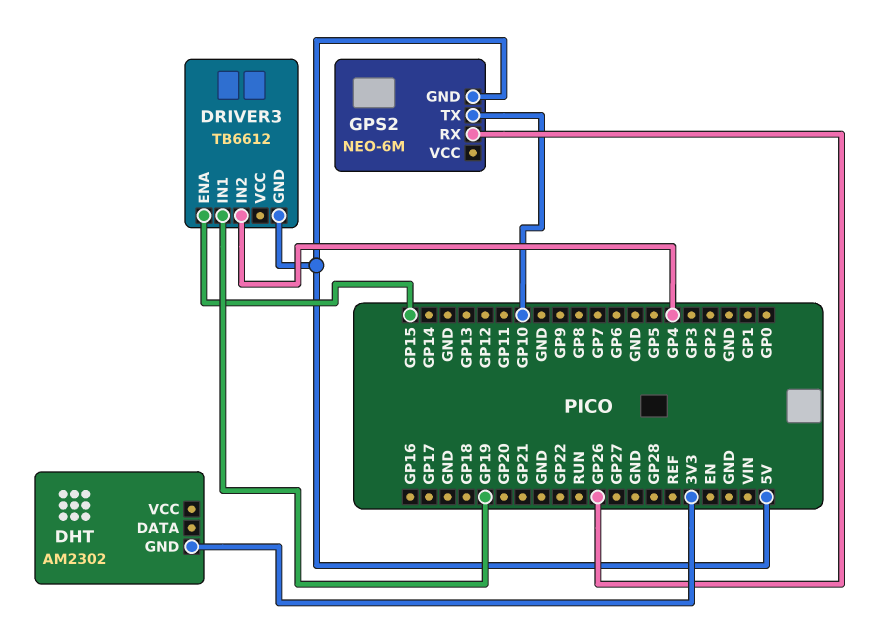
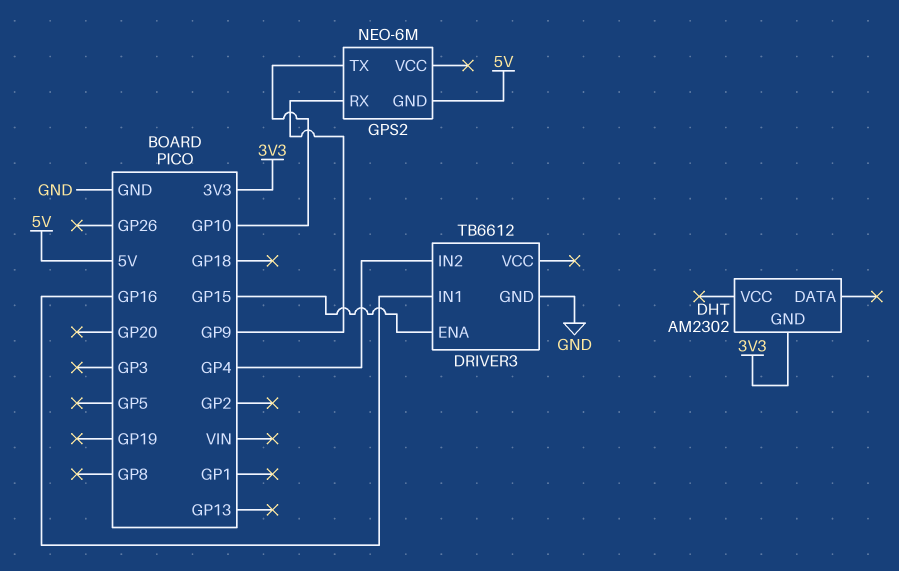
DRIVER3 pin GND: 5V -> GND
DRIVER3 pin IN1: GP19 -> GP16
GPS2 pin RX: GP26 -> GP9

